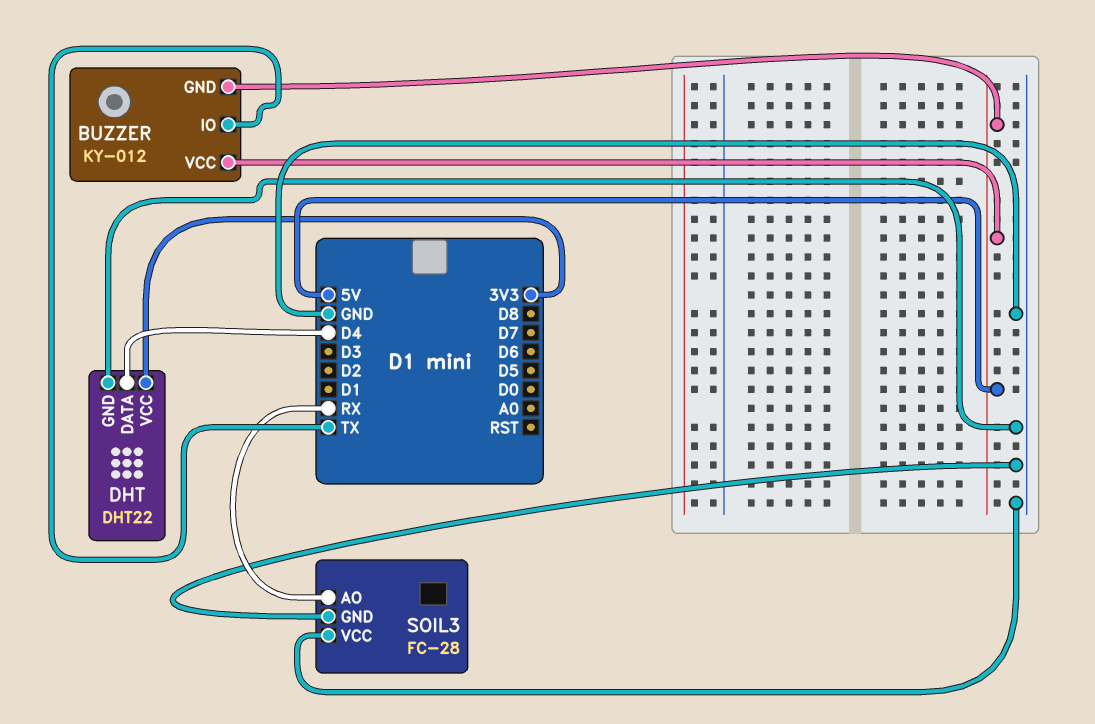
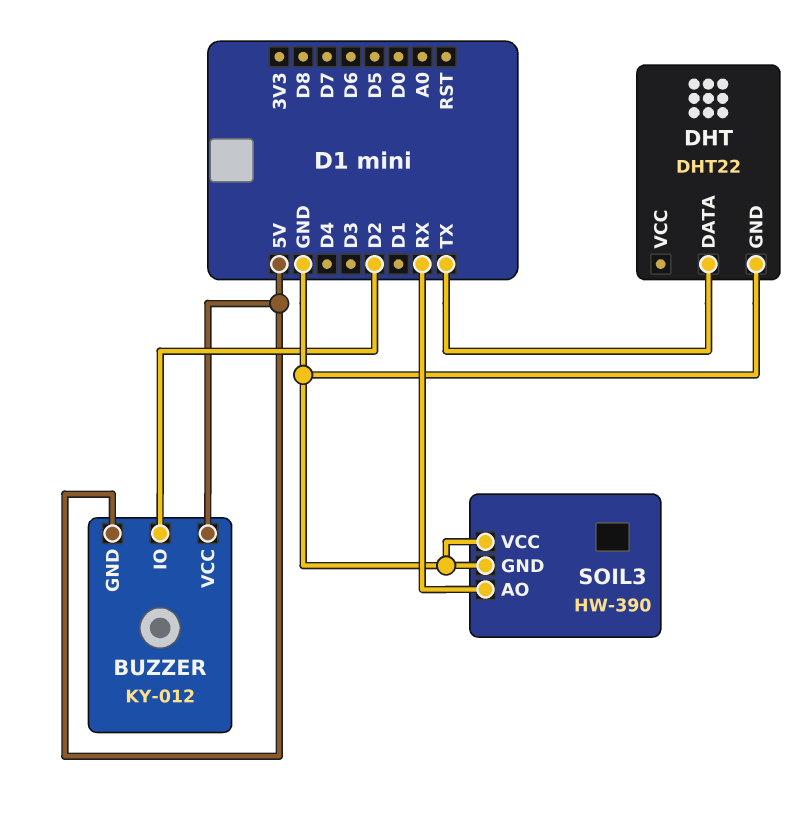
BUZZER pin IO: TX -> D2
DHT pin DATA: D4 -> TX
DHT pin VCC: 3V3 -> none
SOIL3: FC-28 -> HW-390

